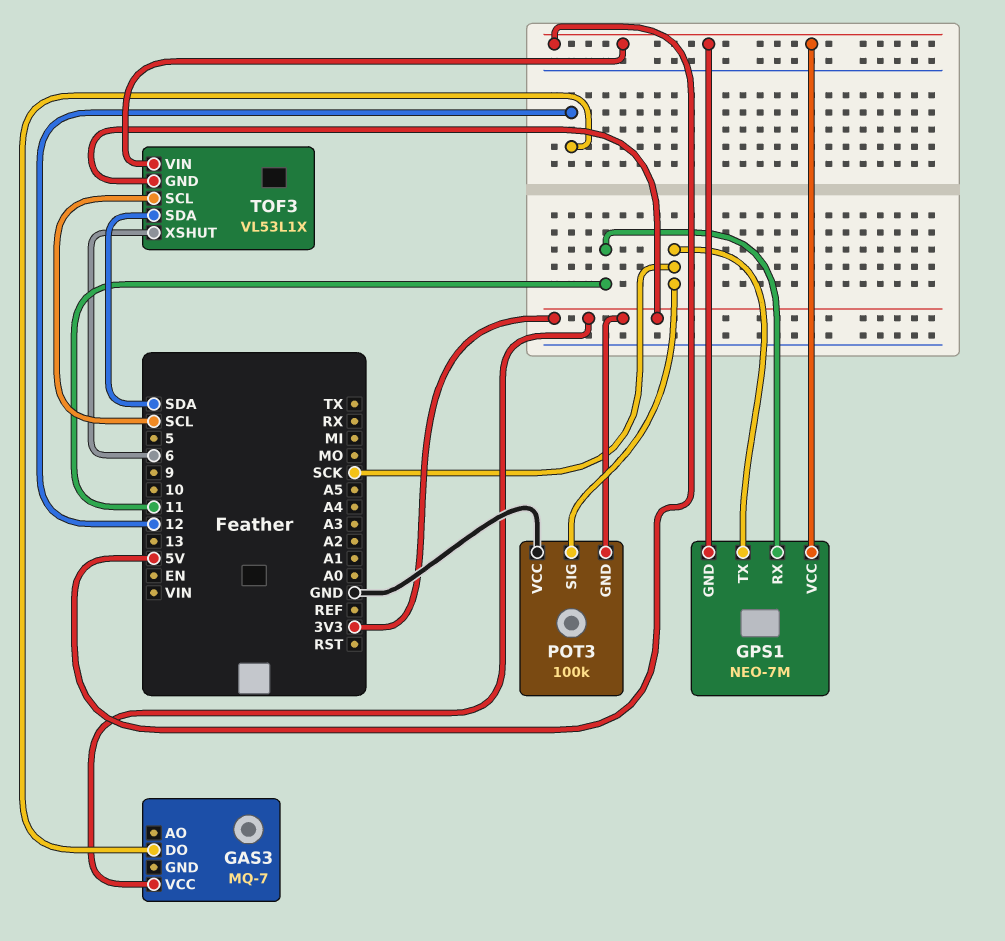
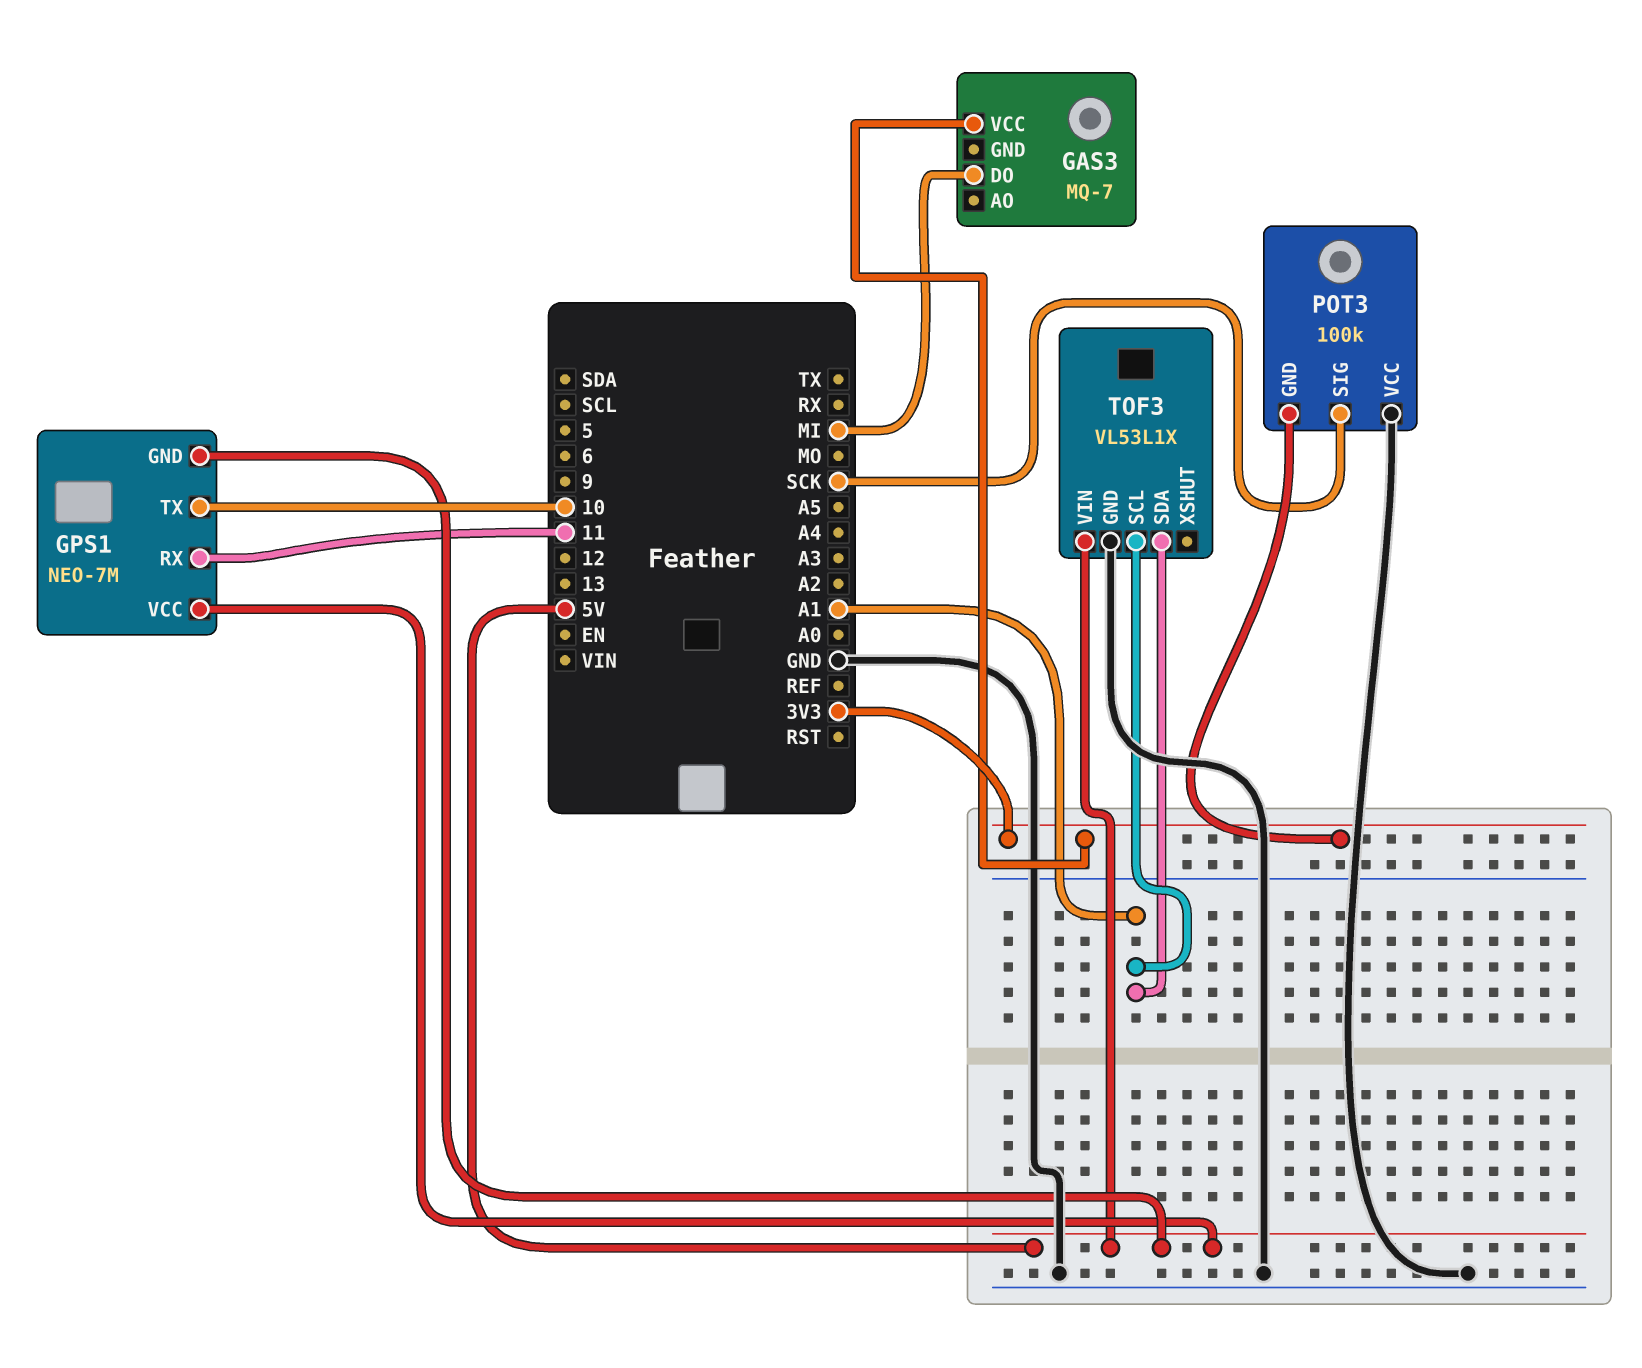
GAS3 pin DO: 12 -> MI
GPS1 pin TX: SCK -> 10
TOF3 pin GND: 3V3 -> GND
TOF3 pin SCL: SCL -> A1
TOF3 pin SDA: SDA -> A1
TOF3 pin XSHUT: 6 -> none

